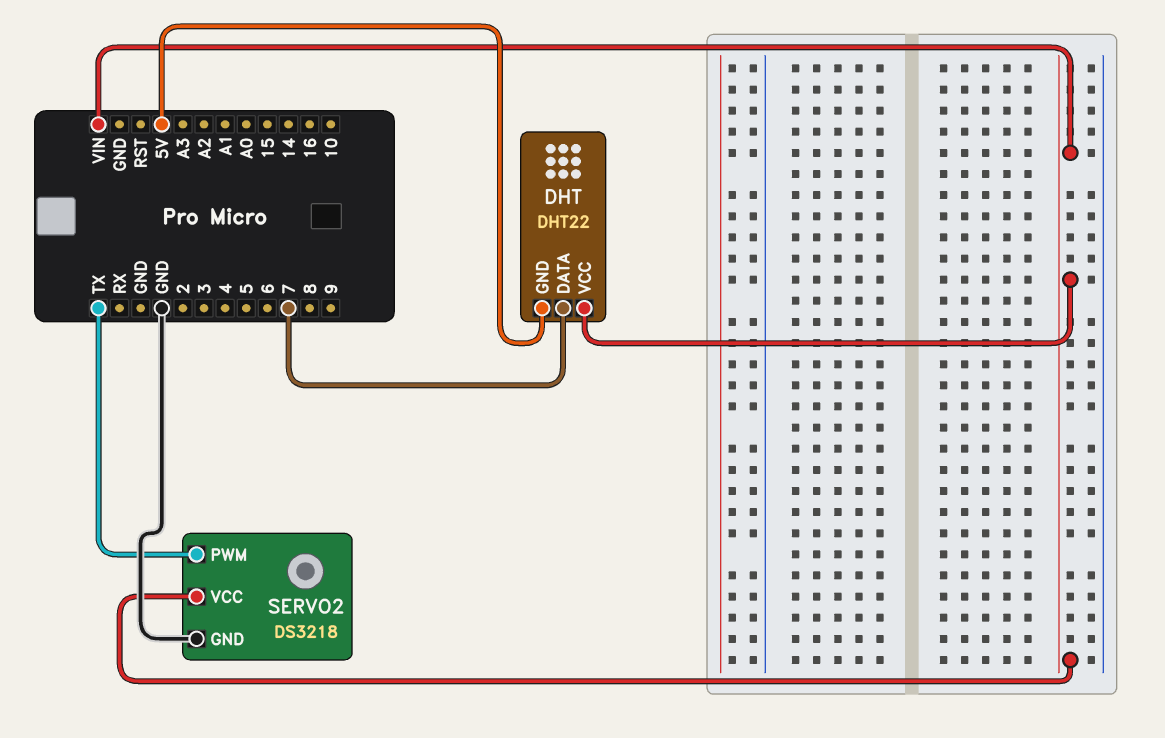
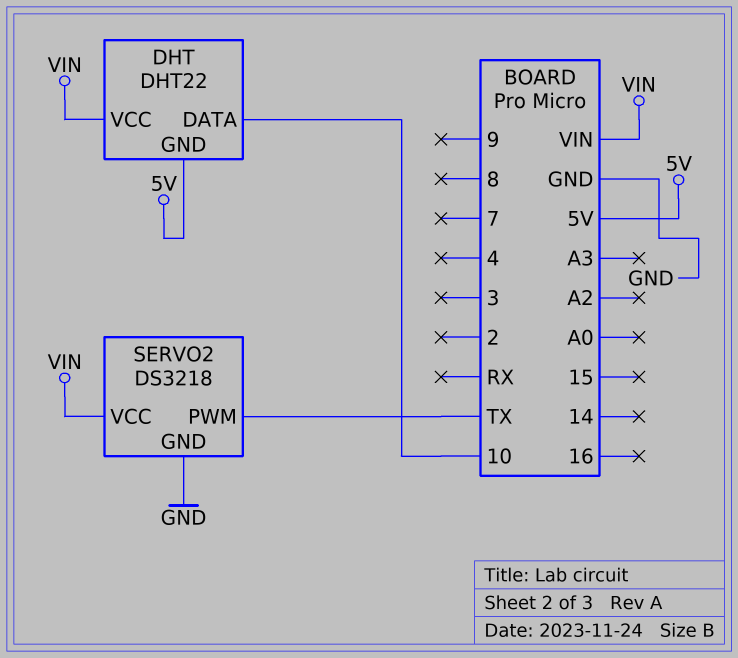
DHT pin DATA: 7 -> 10

